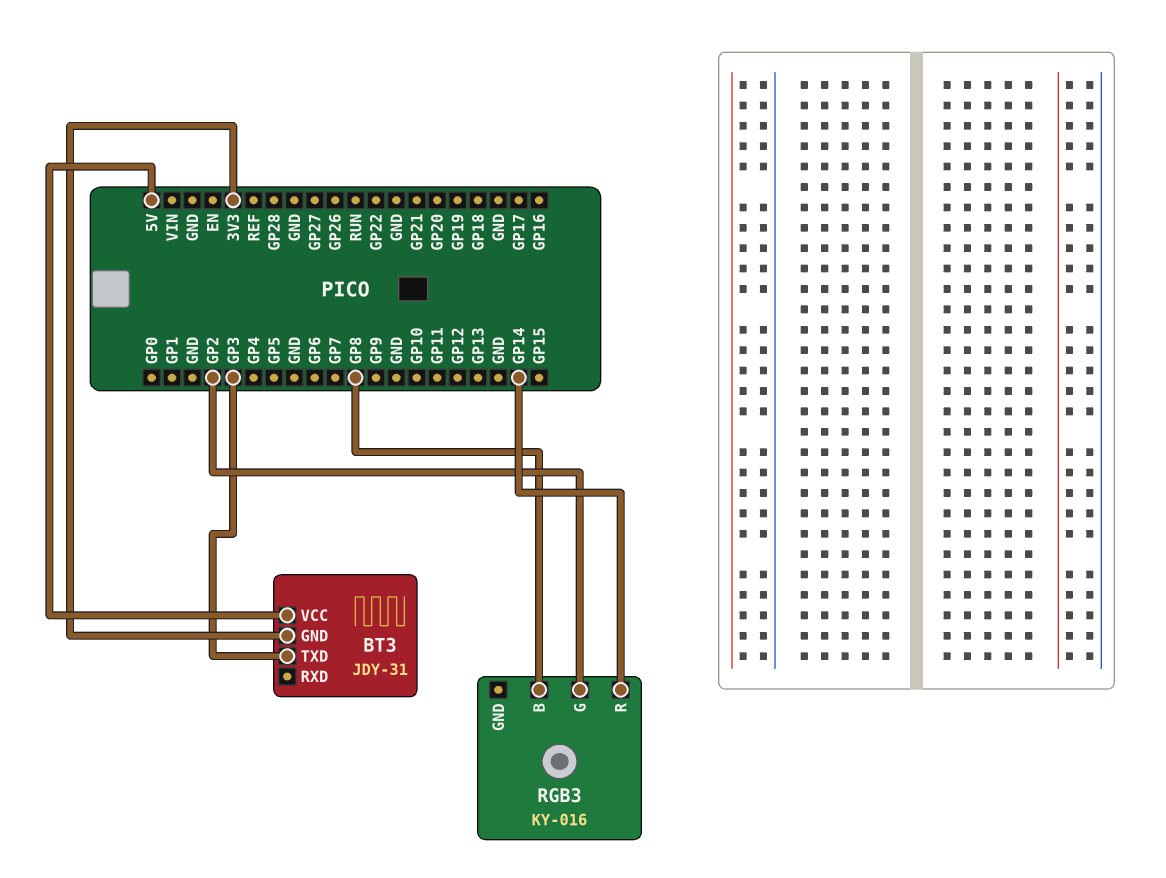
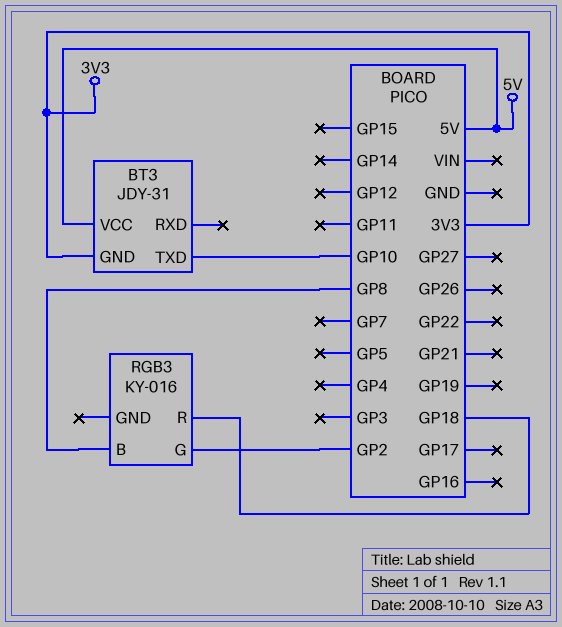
BT3 pin TXD: GP3 -> GP10
RGB3 pin R: GP14 -> GP18

